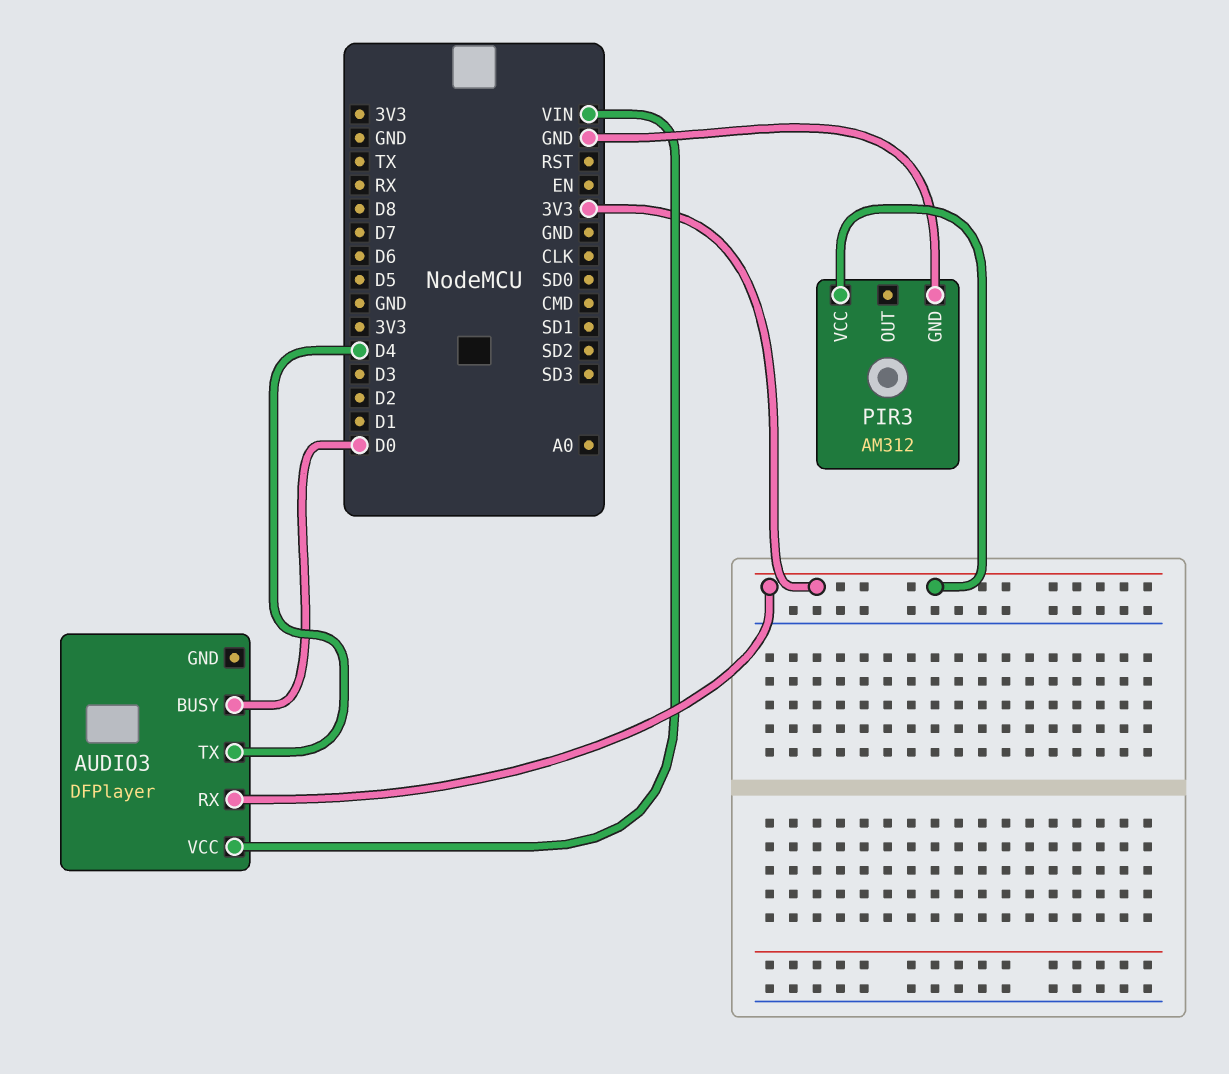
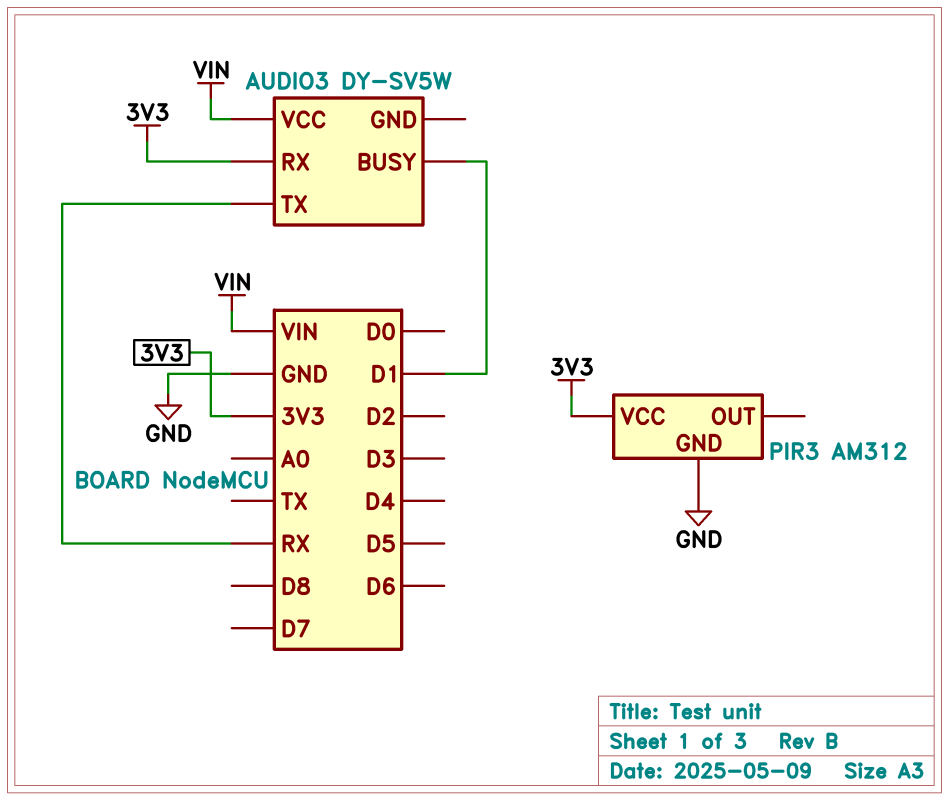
AUDIO3: DFPlayer -> DY-SV5W
AUDIO3 pin BUSY: D0 -> D1
AUDIO3 pin TX: D4 -> RX

